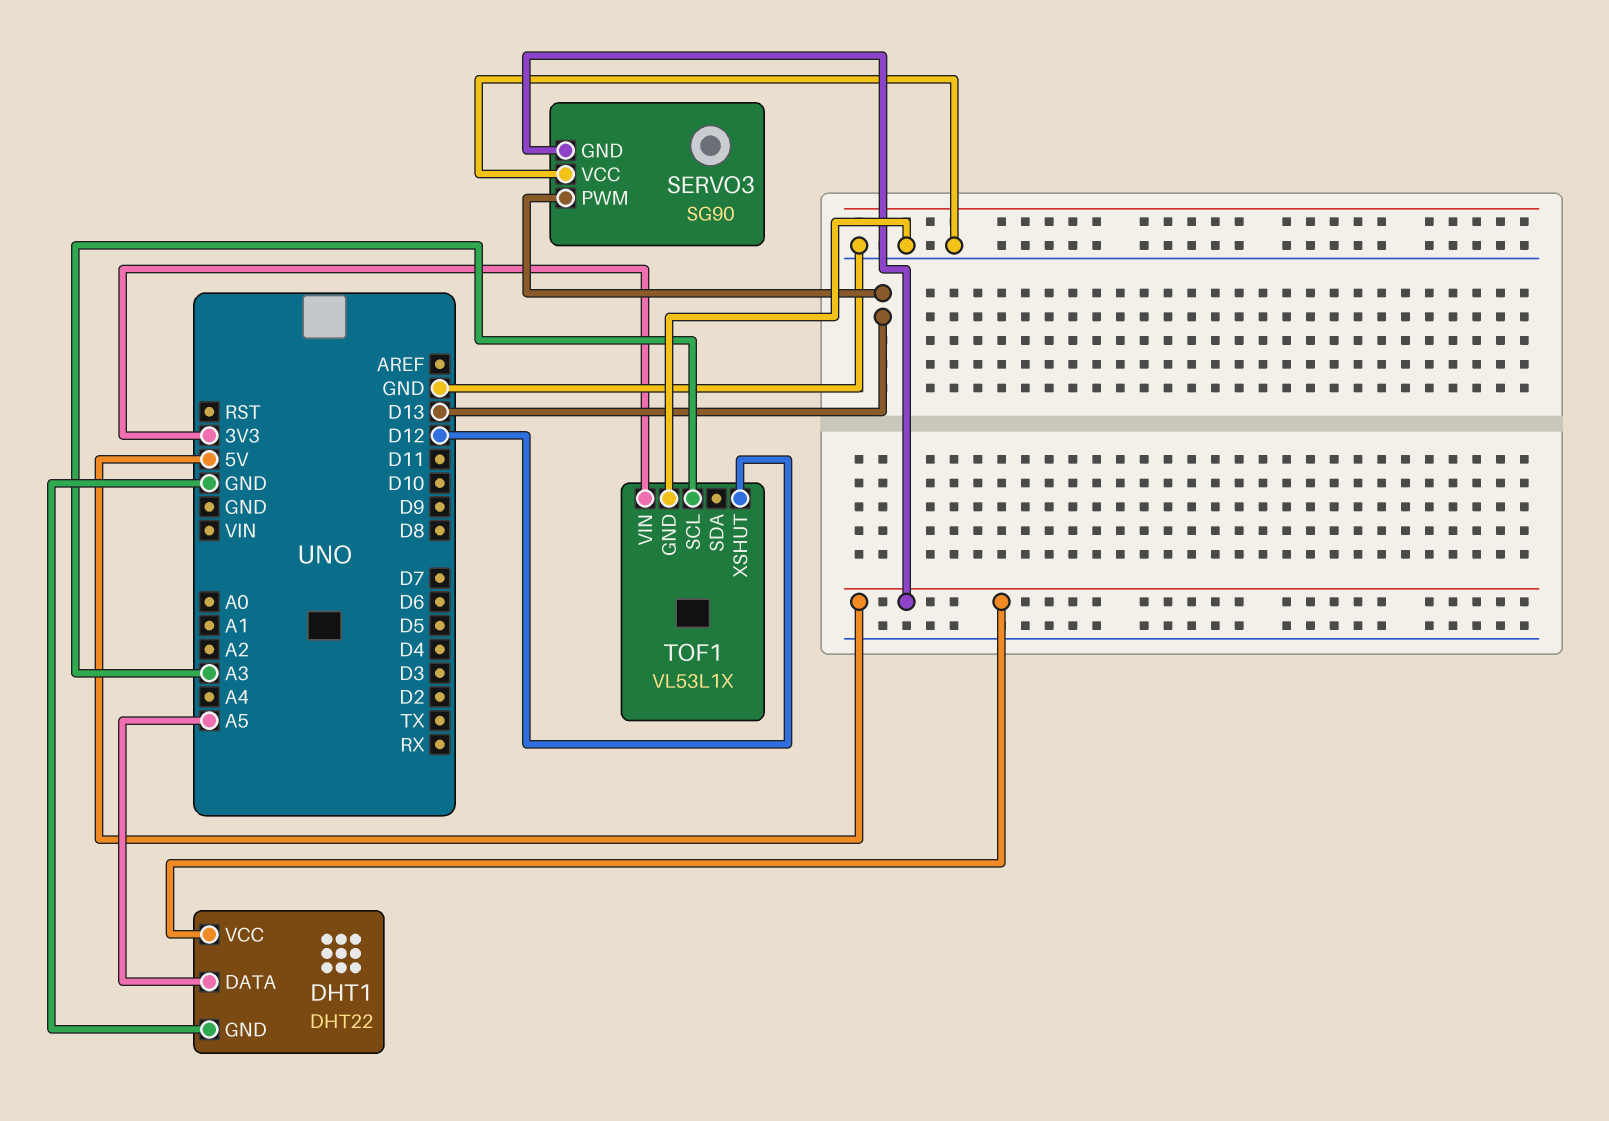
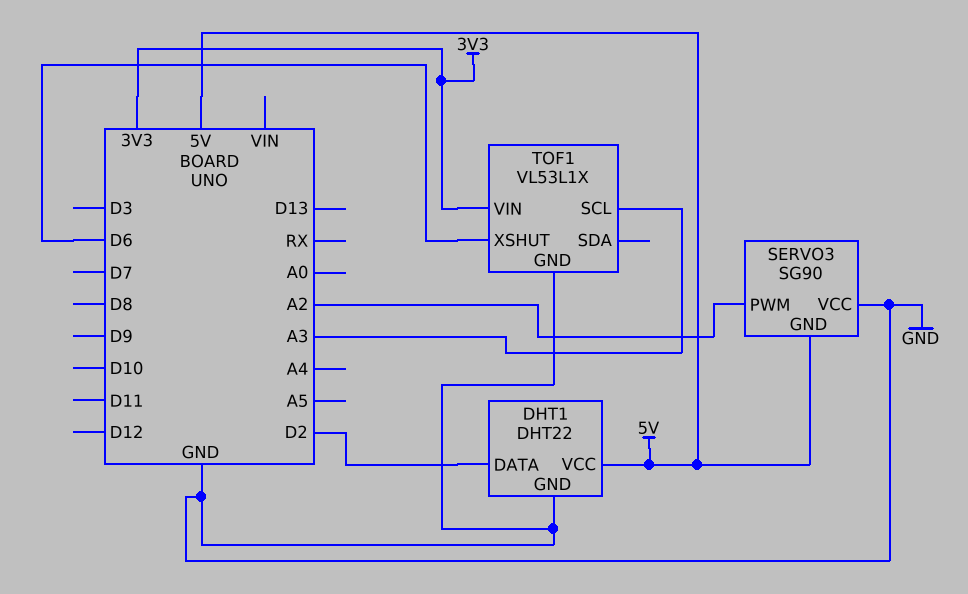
DHT1 pin DATA: A5 -> D2
SERVO3 pin PWM: D13 -> A2
TOF1 pin XSHUT: D12 -> D6

